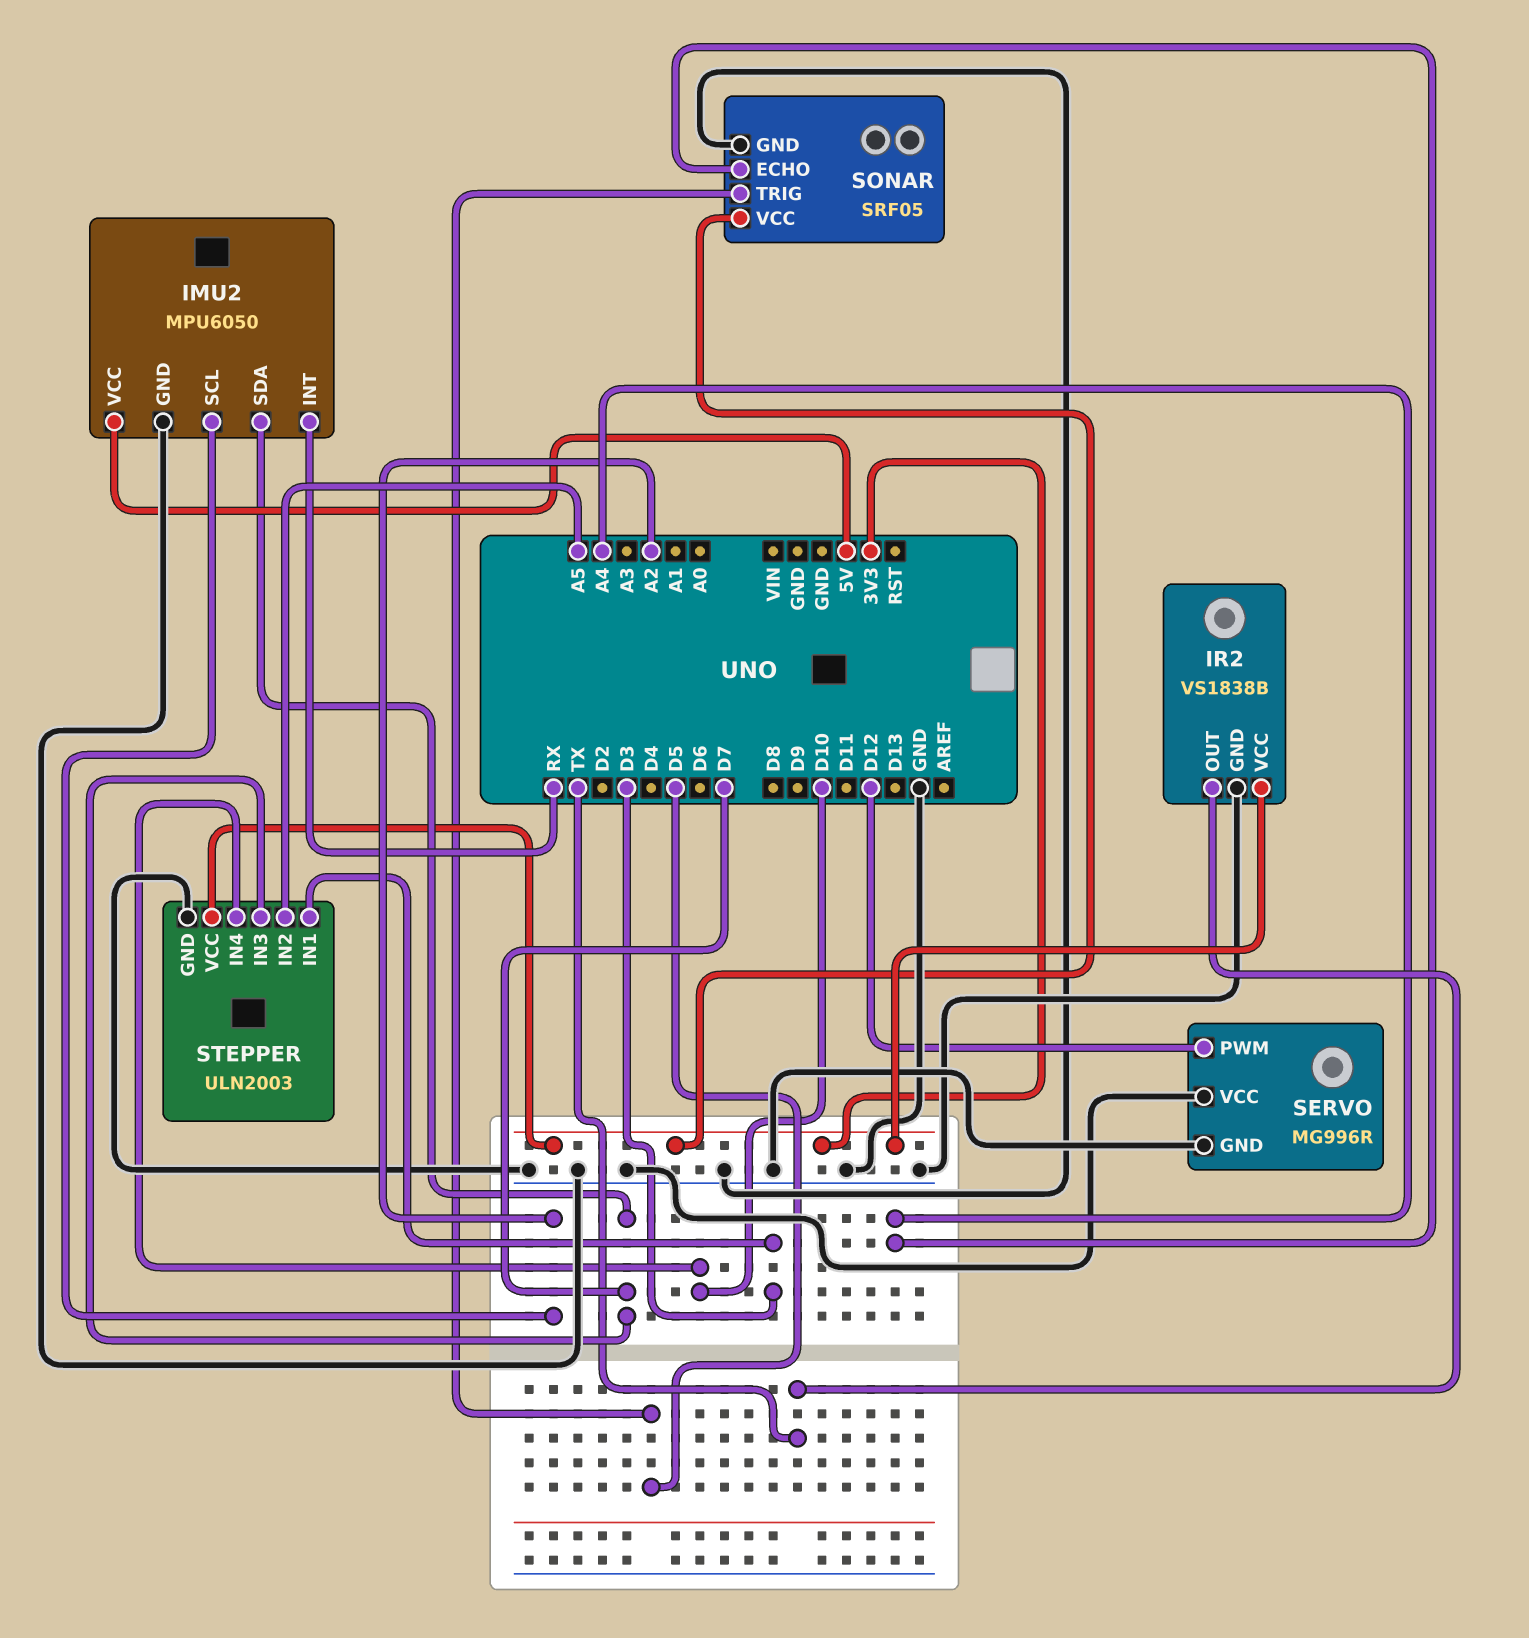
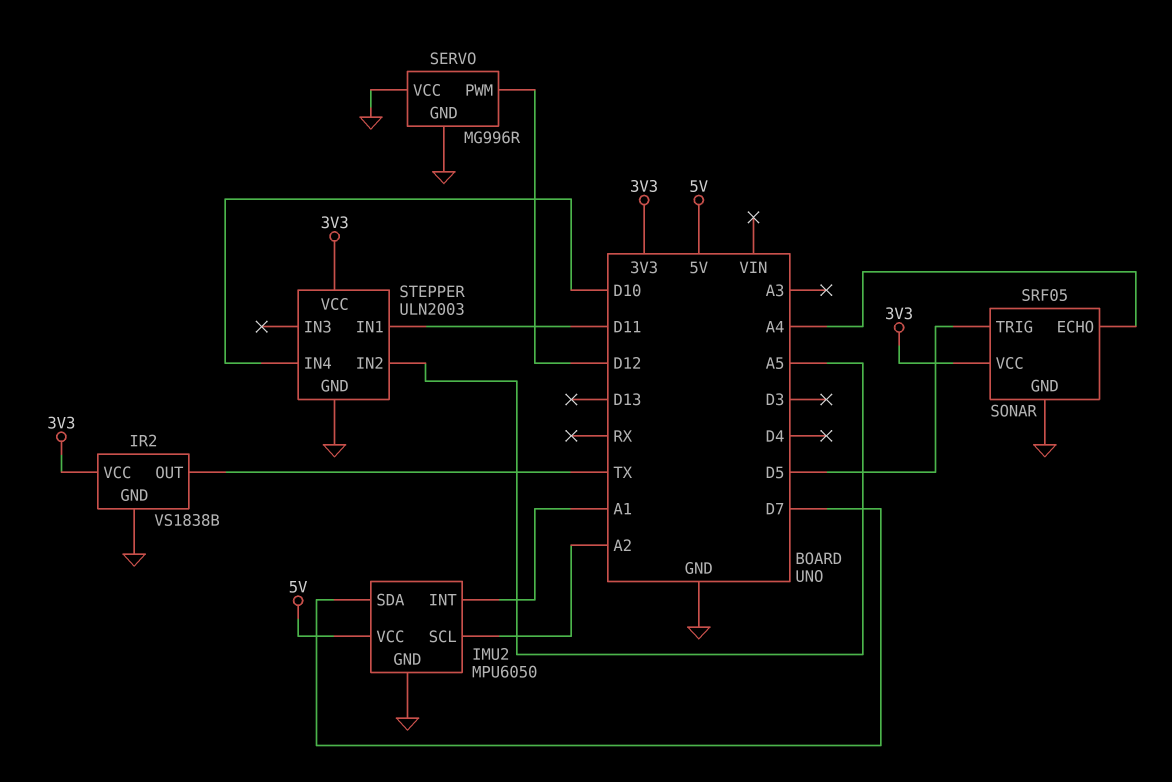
IMU2 pin INT: RX -> A1
STEPPER pin IN1: D3 -> D11
STEPPER pin IN3: D7 -> none

